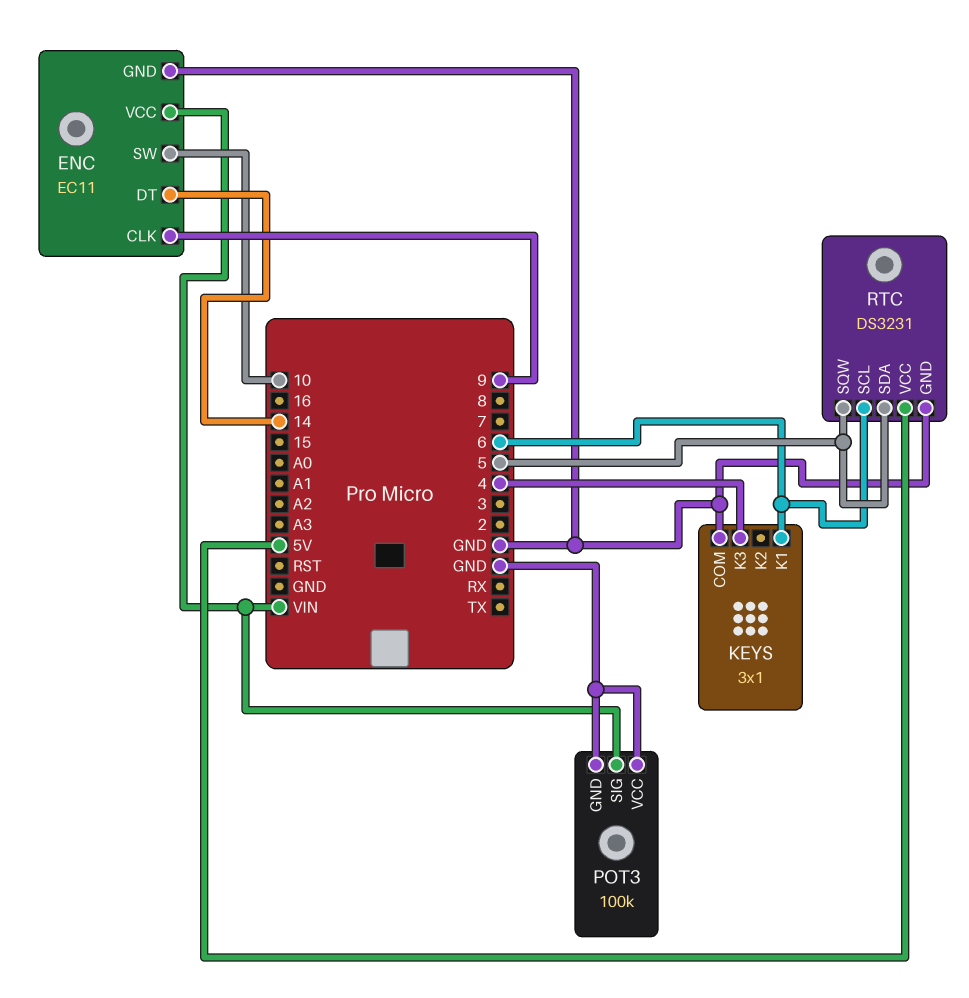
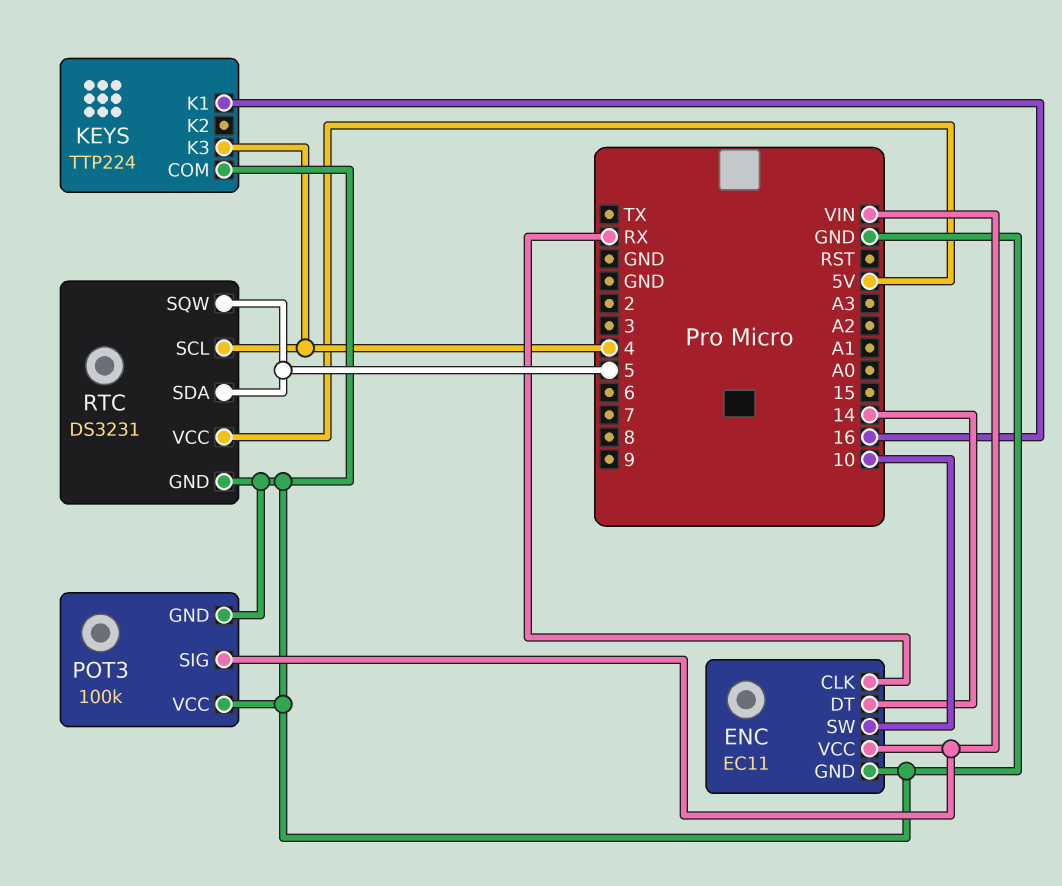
ENC pin CLK: 9 -> RX
KEYS: 3x1 -> TTP224
KEYS pin K1: 6 -> 16
RTC pin SCL: 6 -> 4

